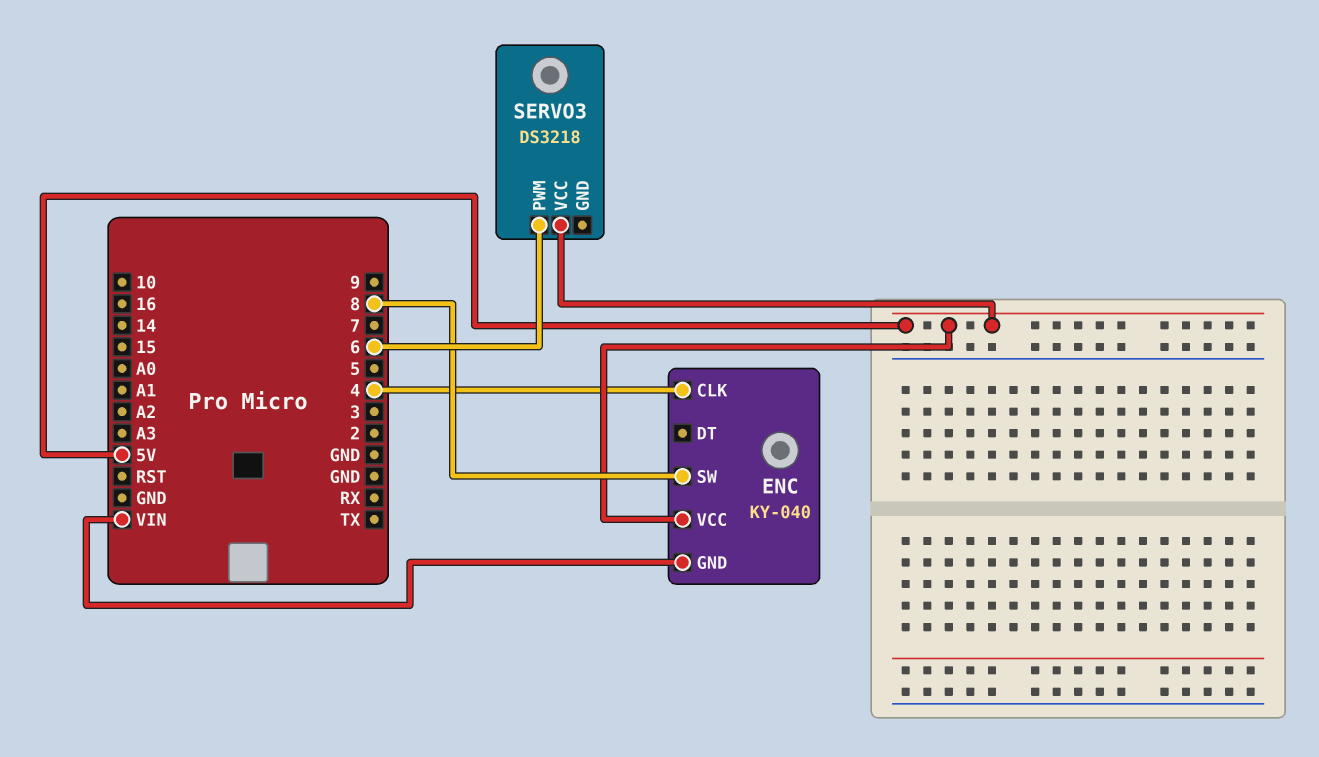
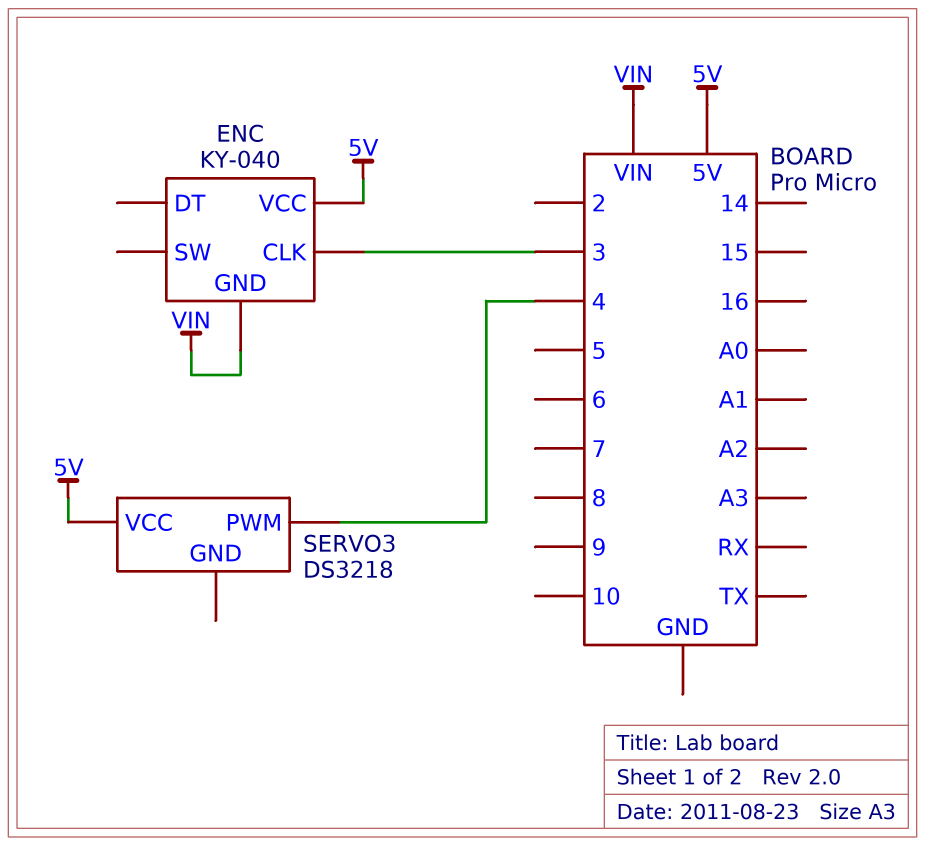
ENC pin CLK: 4 -> 3
ENC pin SW: 8 -> none
SERVO3 pin PWM: 6 -> 4

